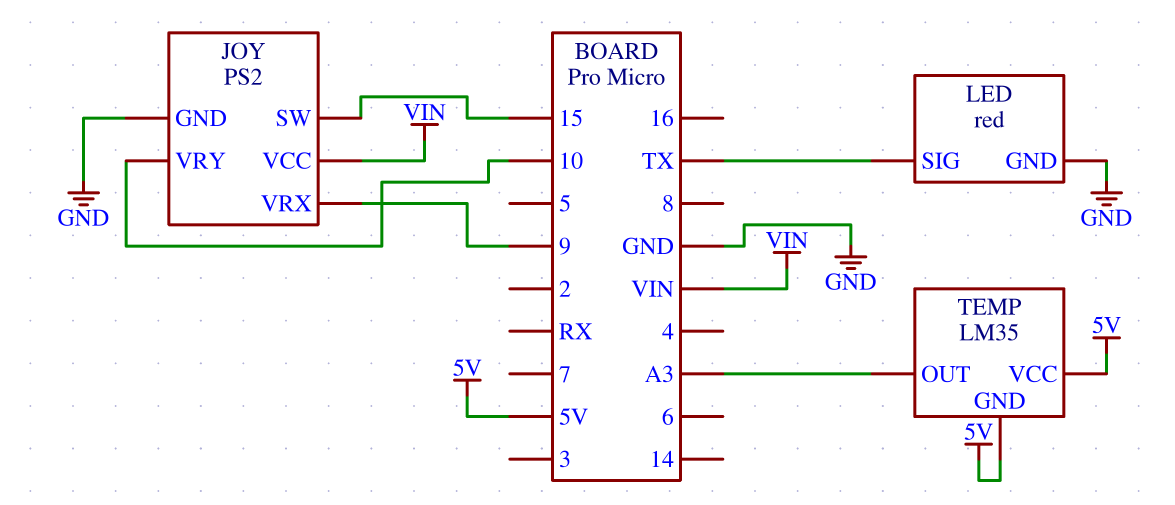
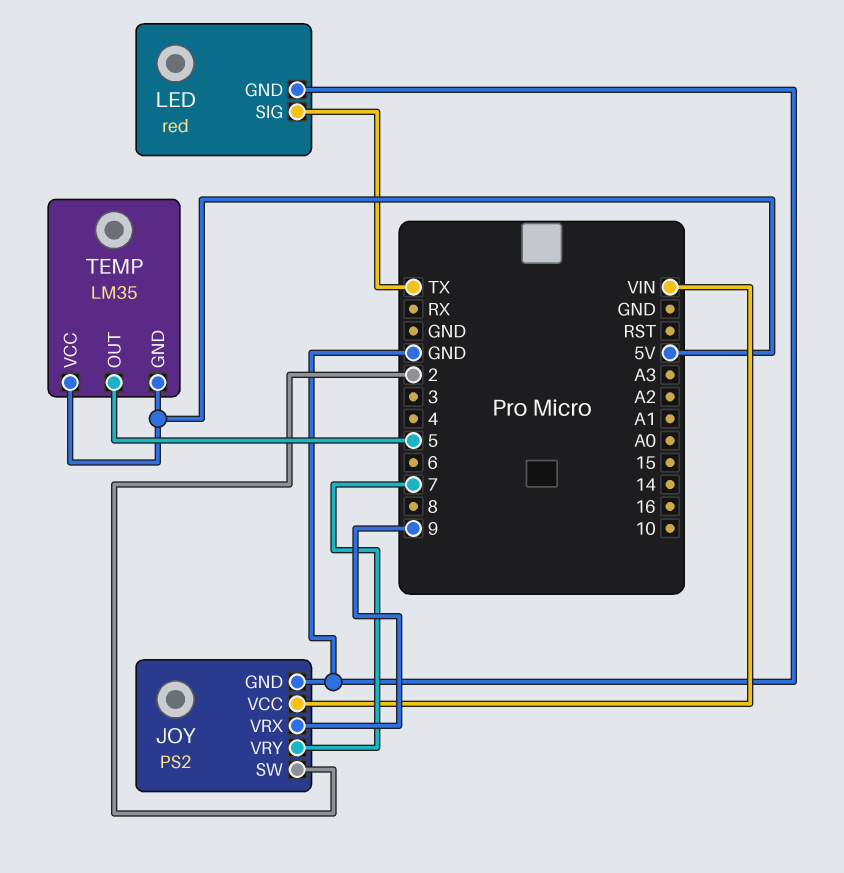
JOY pin SW: 15 -> 2
JOY pin VRY: 10 -> 7
TEMP pin OUT: A3 -> 5

